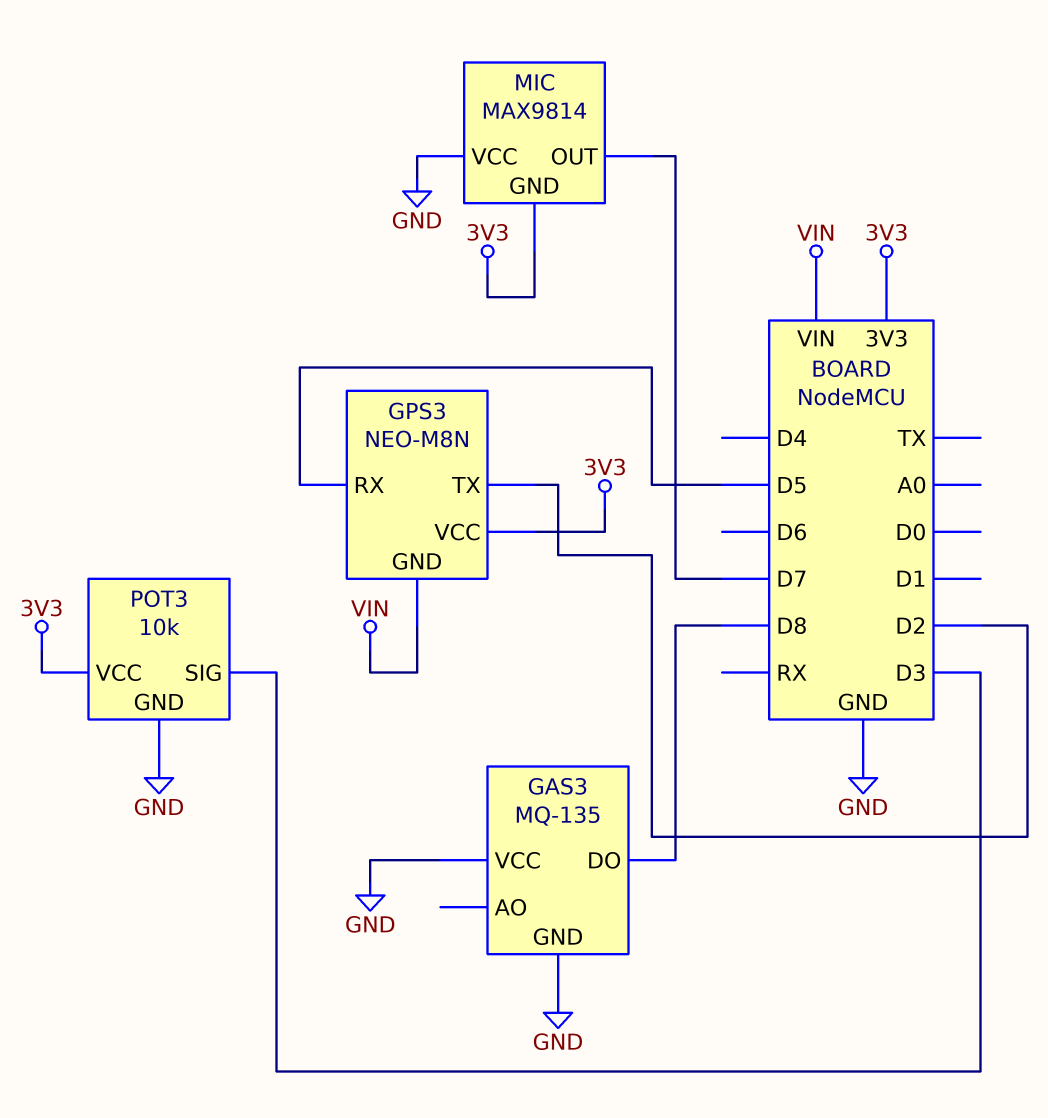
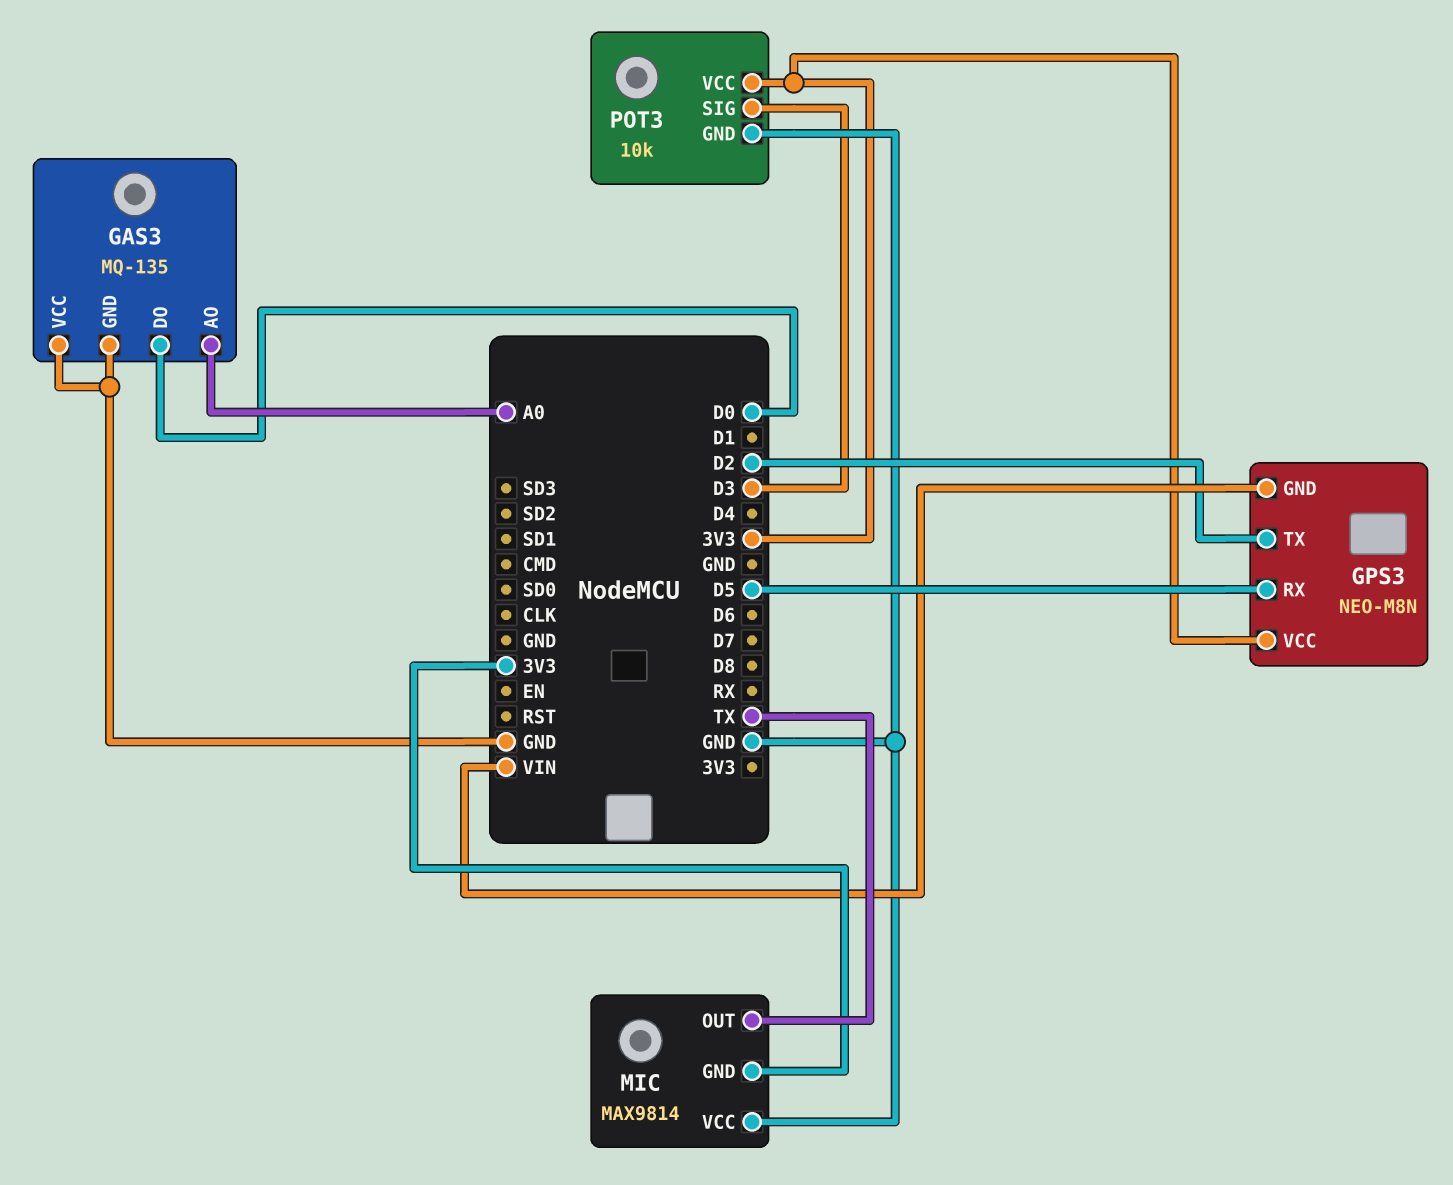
GAS3 pin AO: none -> A0
GAS3 pin DO: D8 -> D0
MIC pin OUT: D7 -> TX

